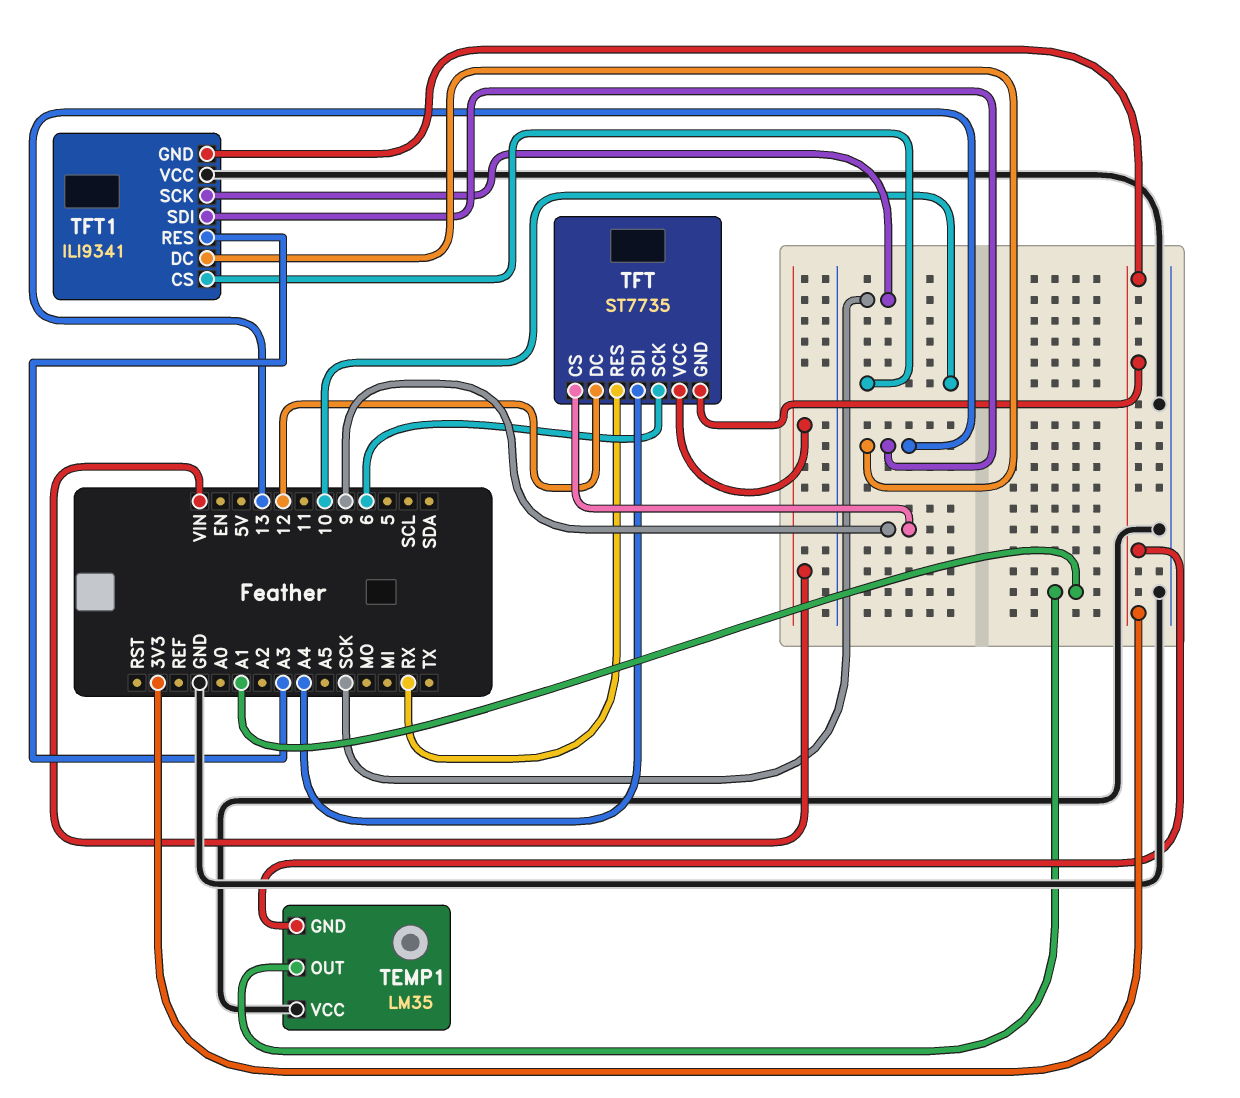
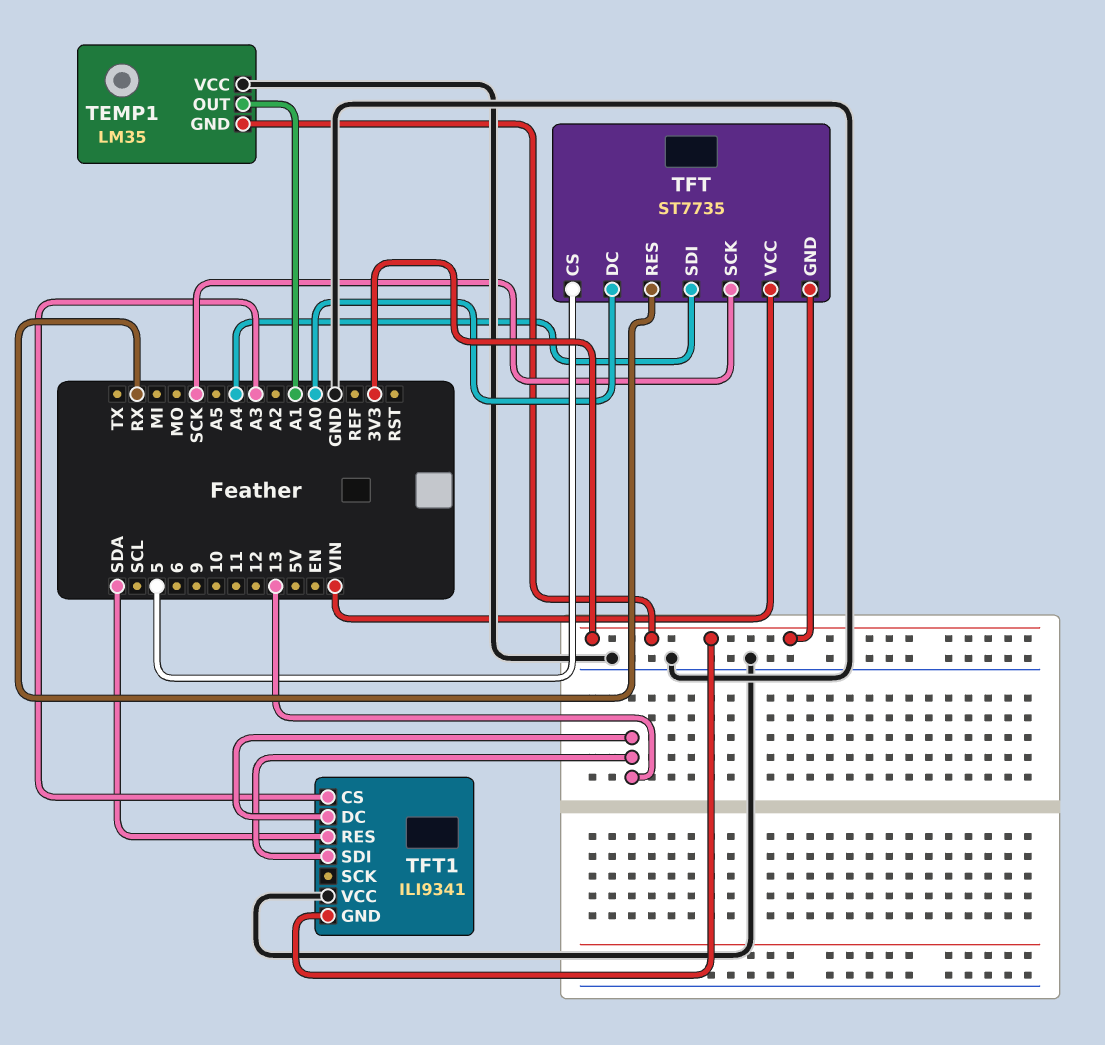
TFT pin CS: 9 -> 5
TFT pin DC: 12 -> A0
TFT pin SCK: 6 -> SCK
TFT1 pin CS: 10 -> A3
TFT1 pin RES: A3 -> SDA
TFT1 pin SCK: SCK -> none

